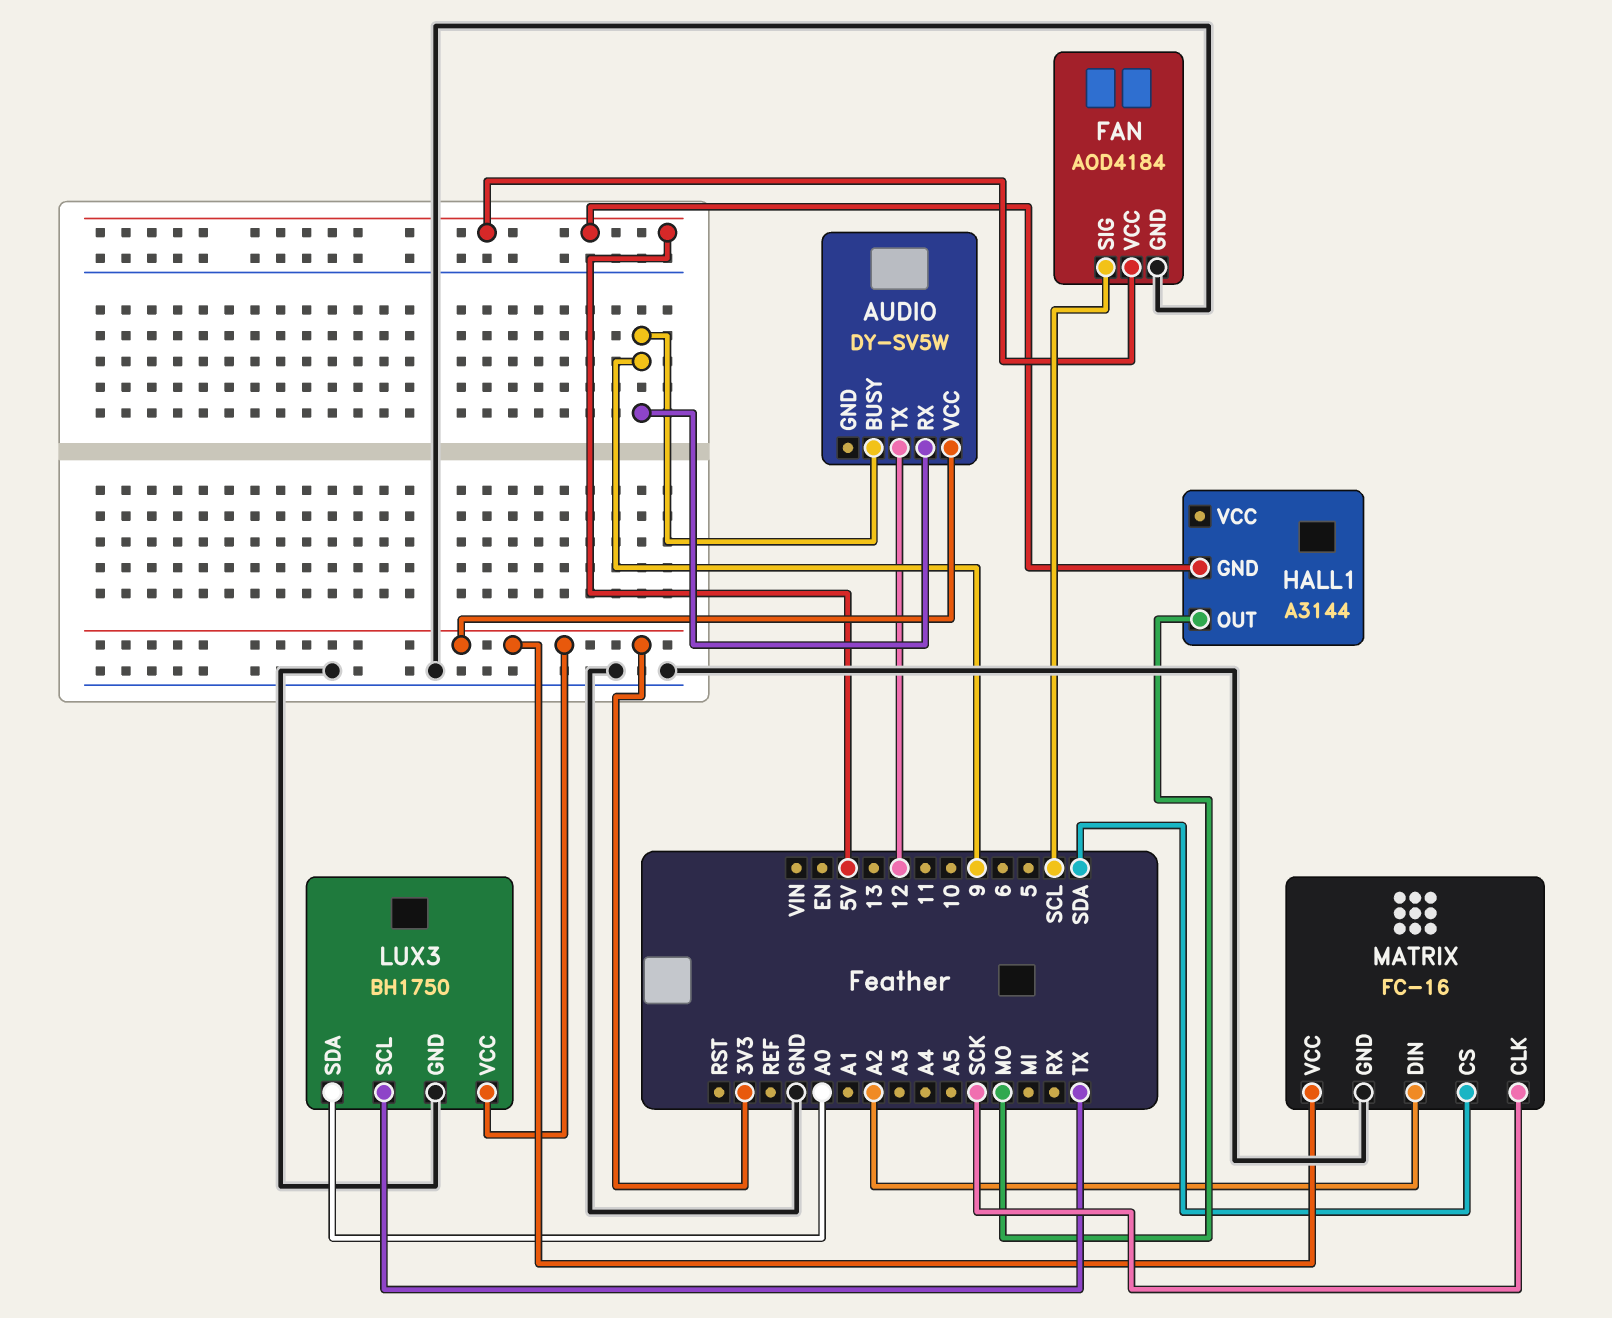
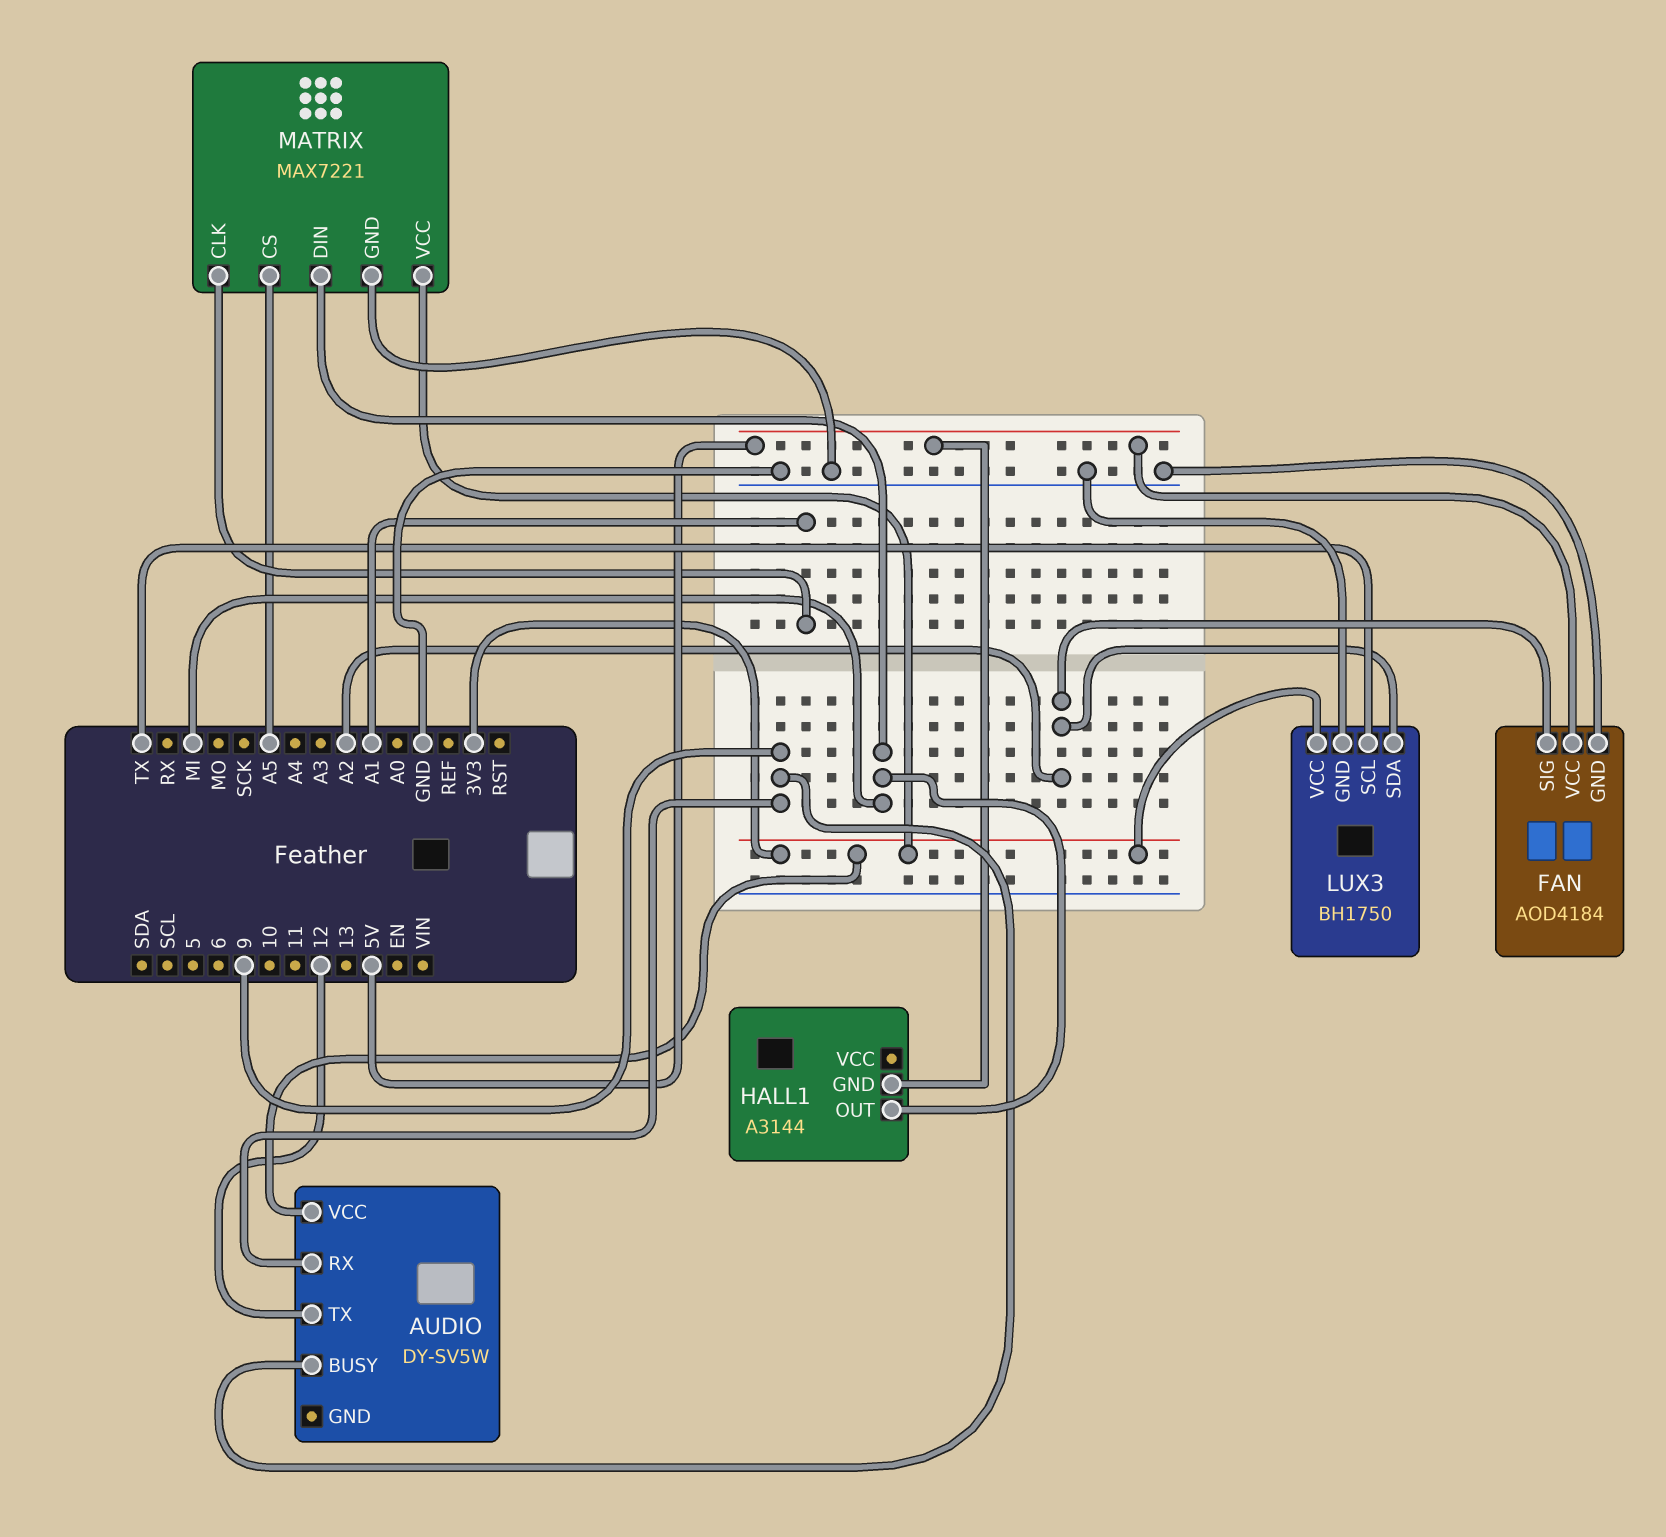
FAN pin SIG: SCL -> A2
HALL1 pin OUT: MO -> MI
LUX3 pin SDA: A0 -> A2
MATRIX: FC-16 -> MAX7221
MATRIX pin CLK: SCK -> A1
MATRIX pin CS: SDA -> A5
MATRIX pin DIN: A2 -> MI

